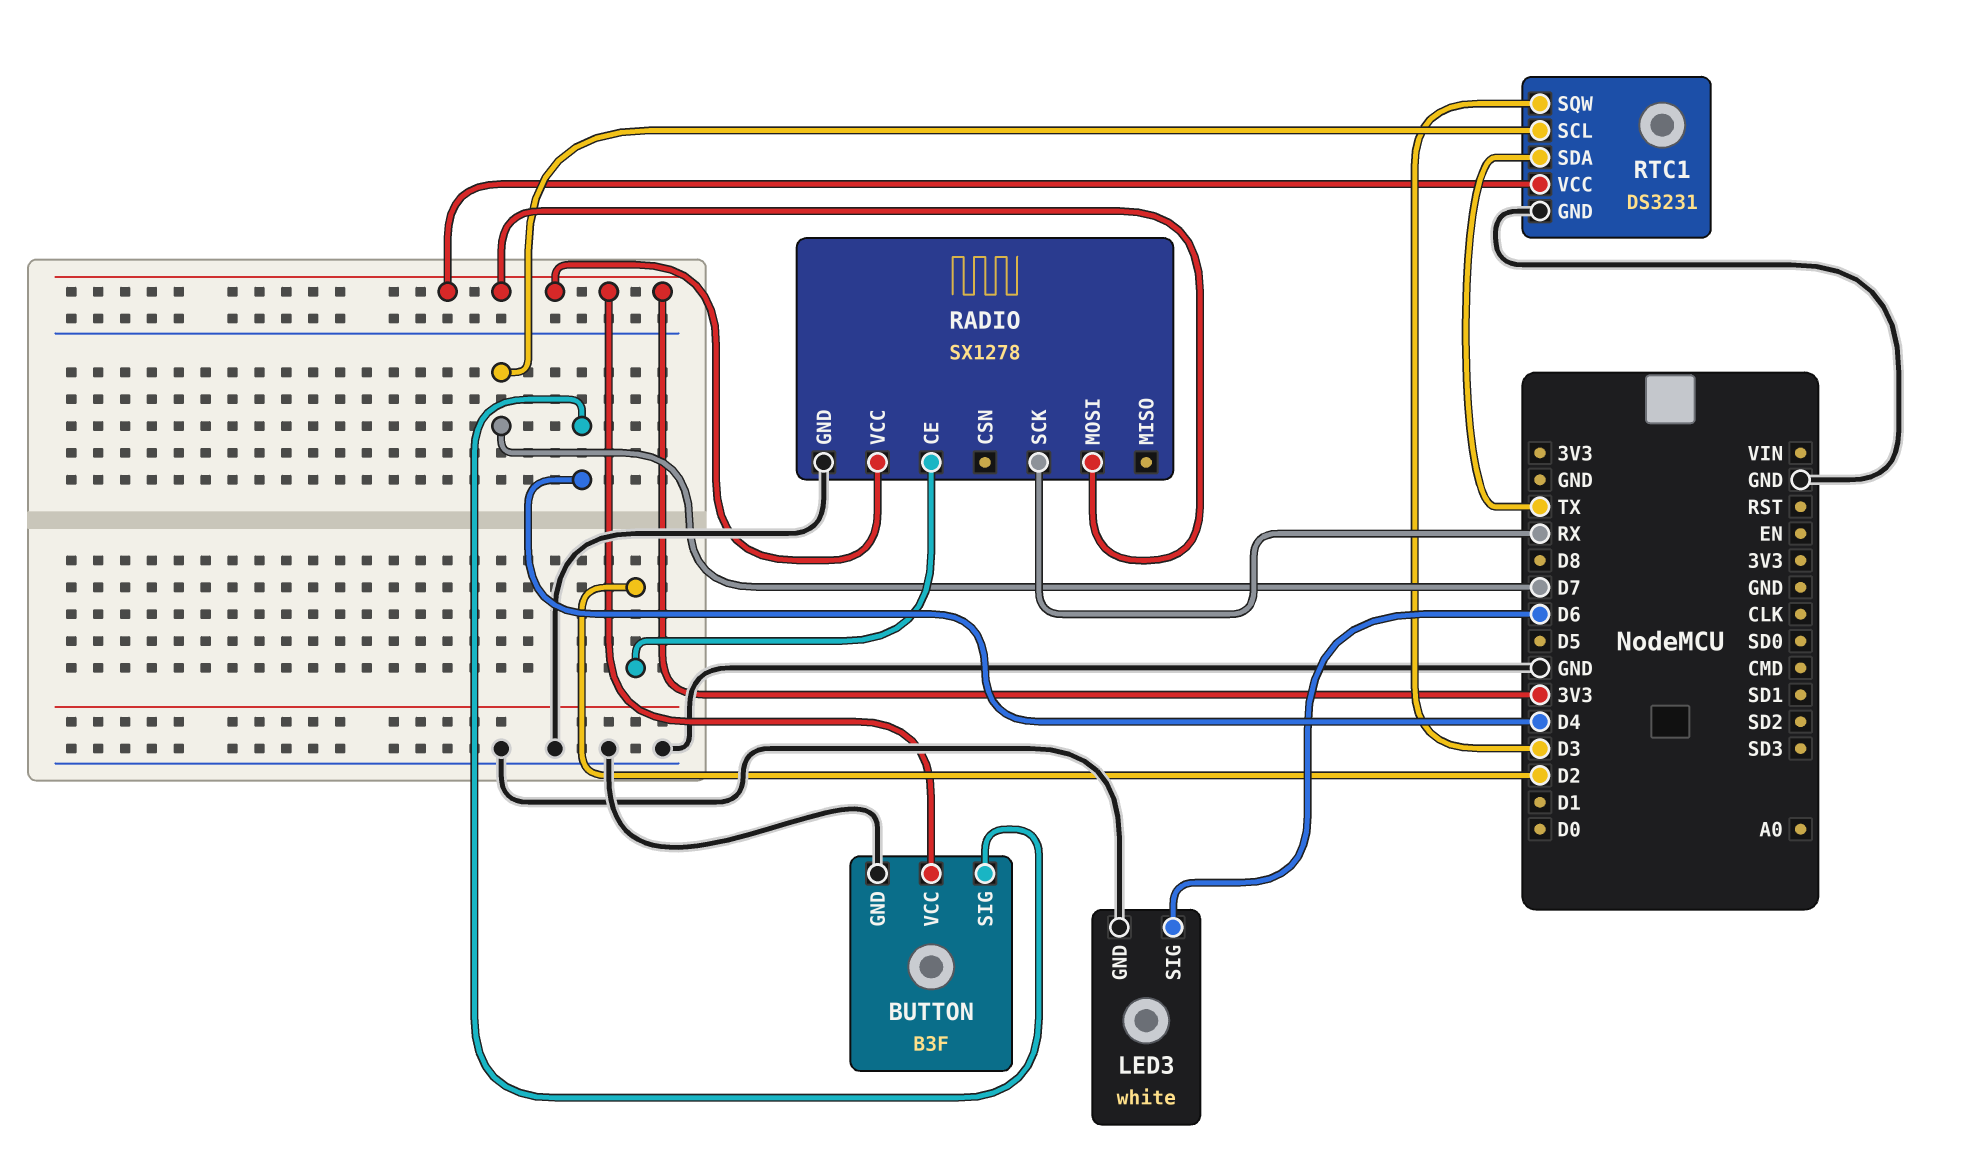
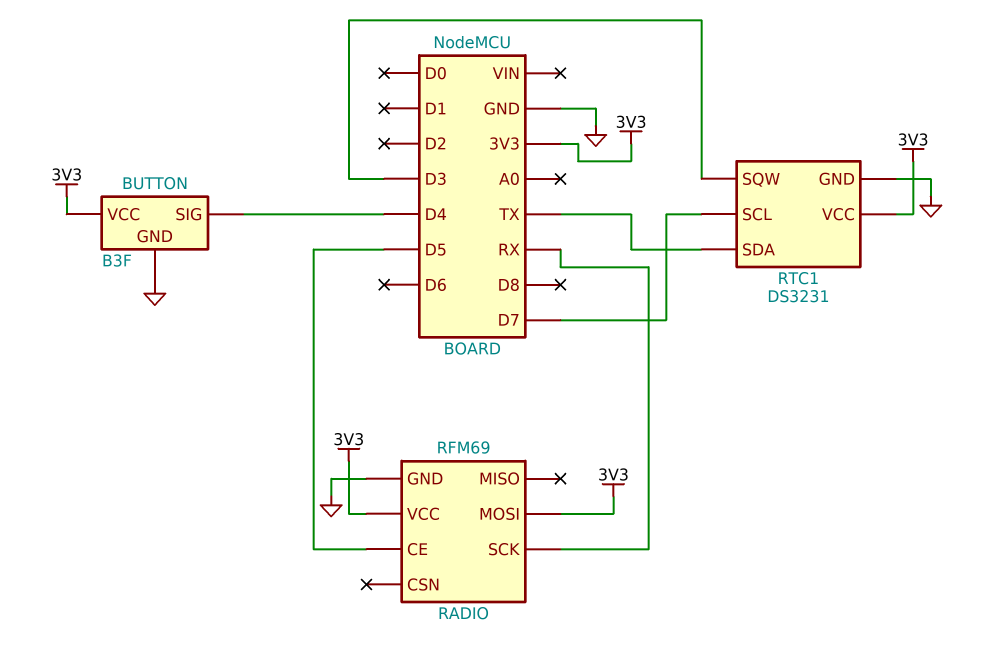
LED3: white -> none
LED3 pin GND: GND -> none
LED3 pin SIG: D6 -> none
RADIO: SX1278 -> RFM69
RADIO pin CE: D2 -> D5

